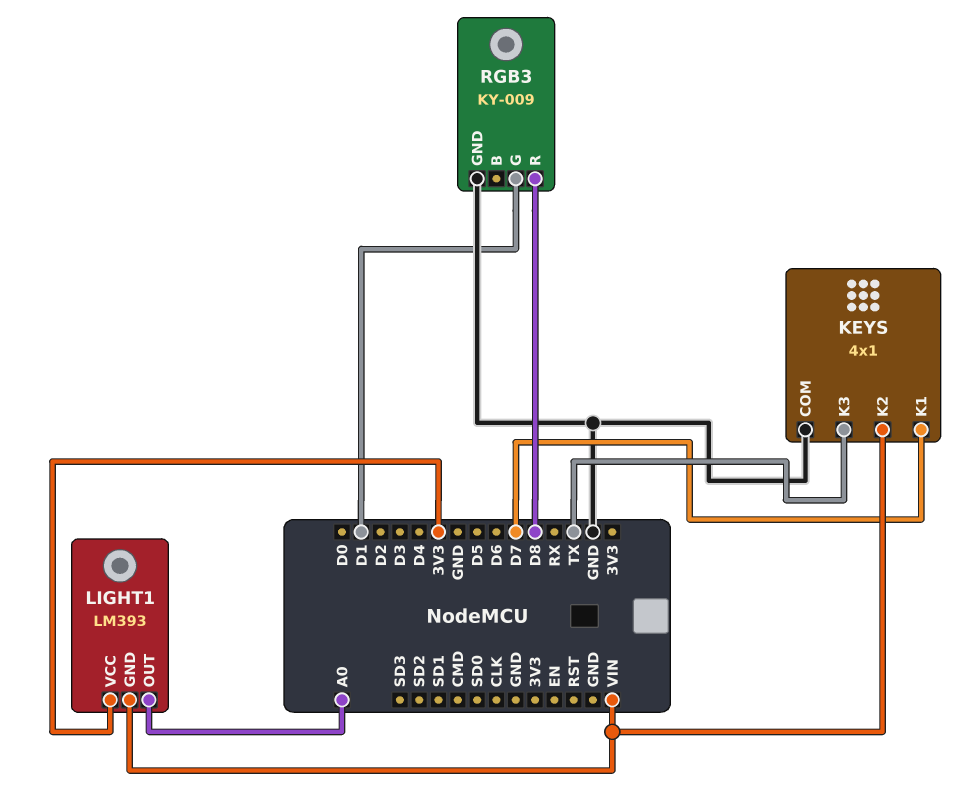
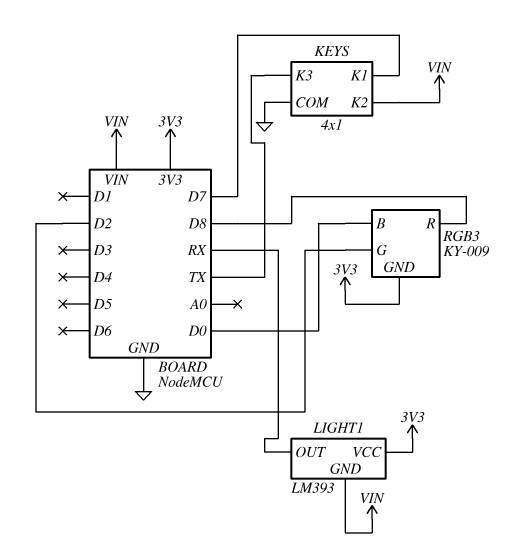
LIGHT1 pin OUT: A0 -> RX
RGB3 pin B: none -> D0
RGB3 pin G: D1 -> D2
RGB3 pin GND: GND -> 3V3

